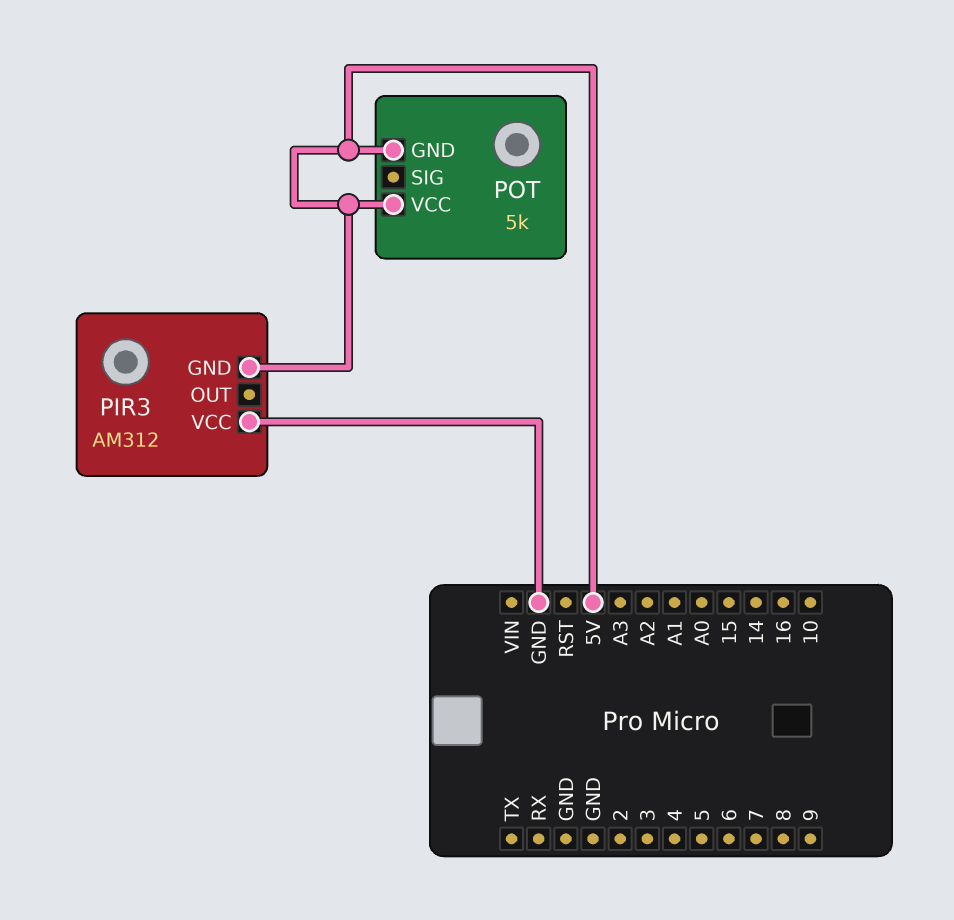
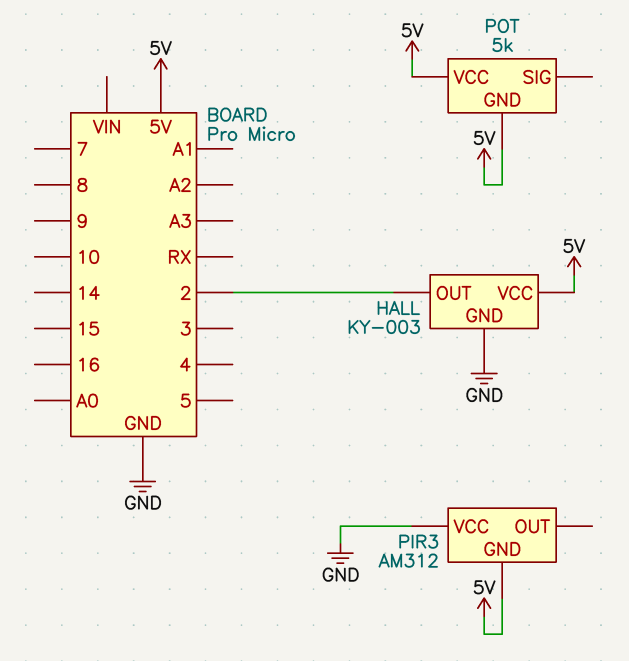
HALL: none -> KY-003
HALL pin GND: none -> GND
HALL pin OUT: none -> 2
HALL pin VCC: none -> 5V

